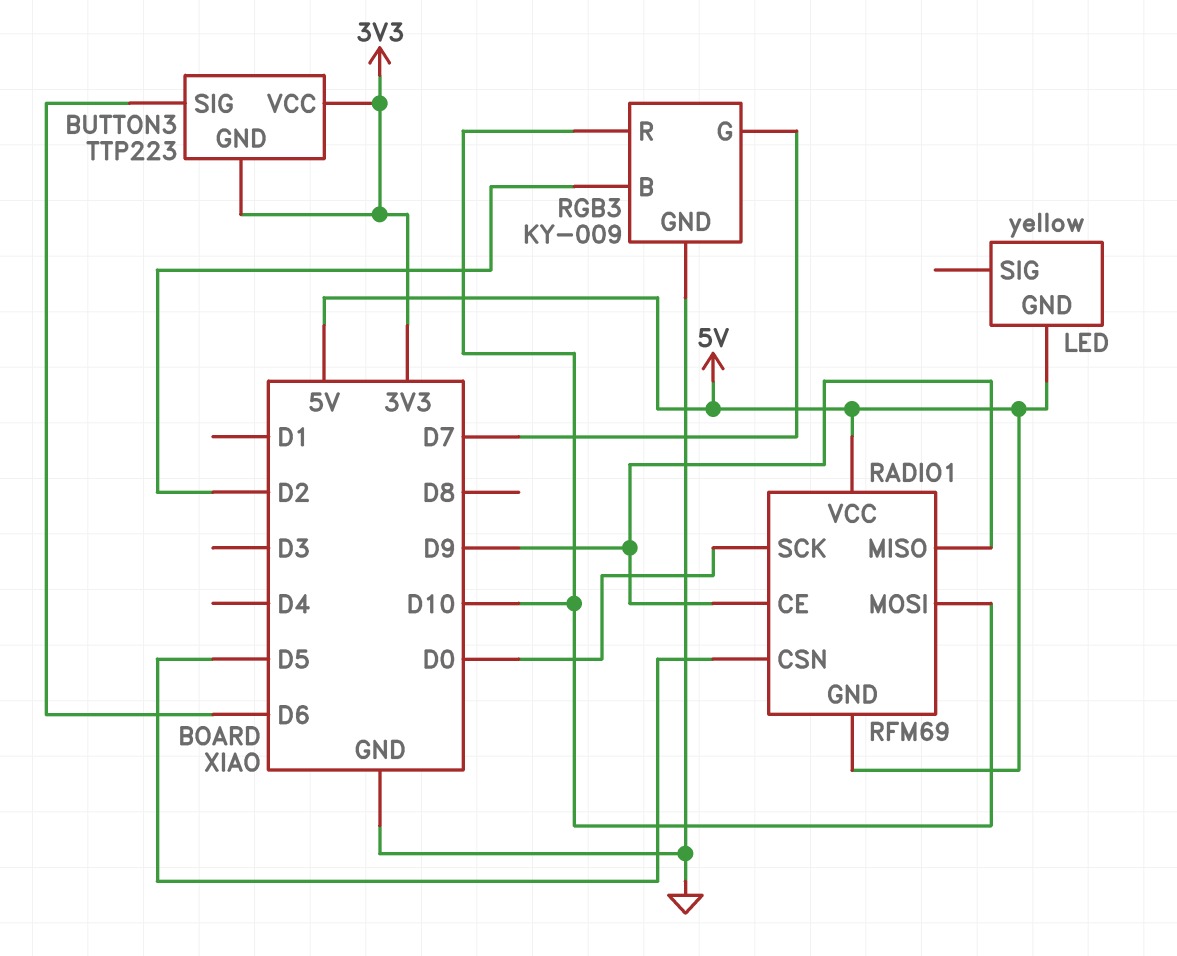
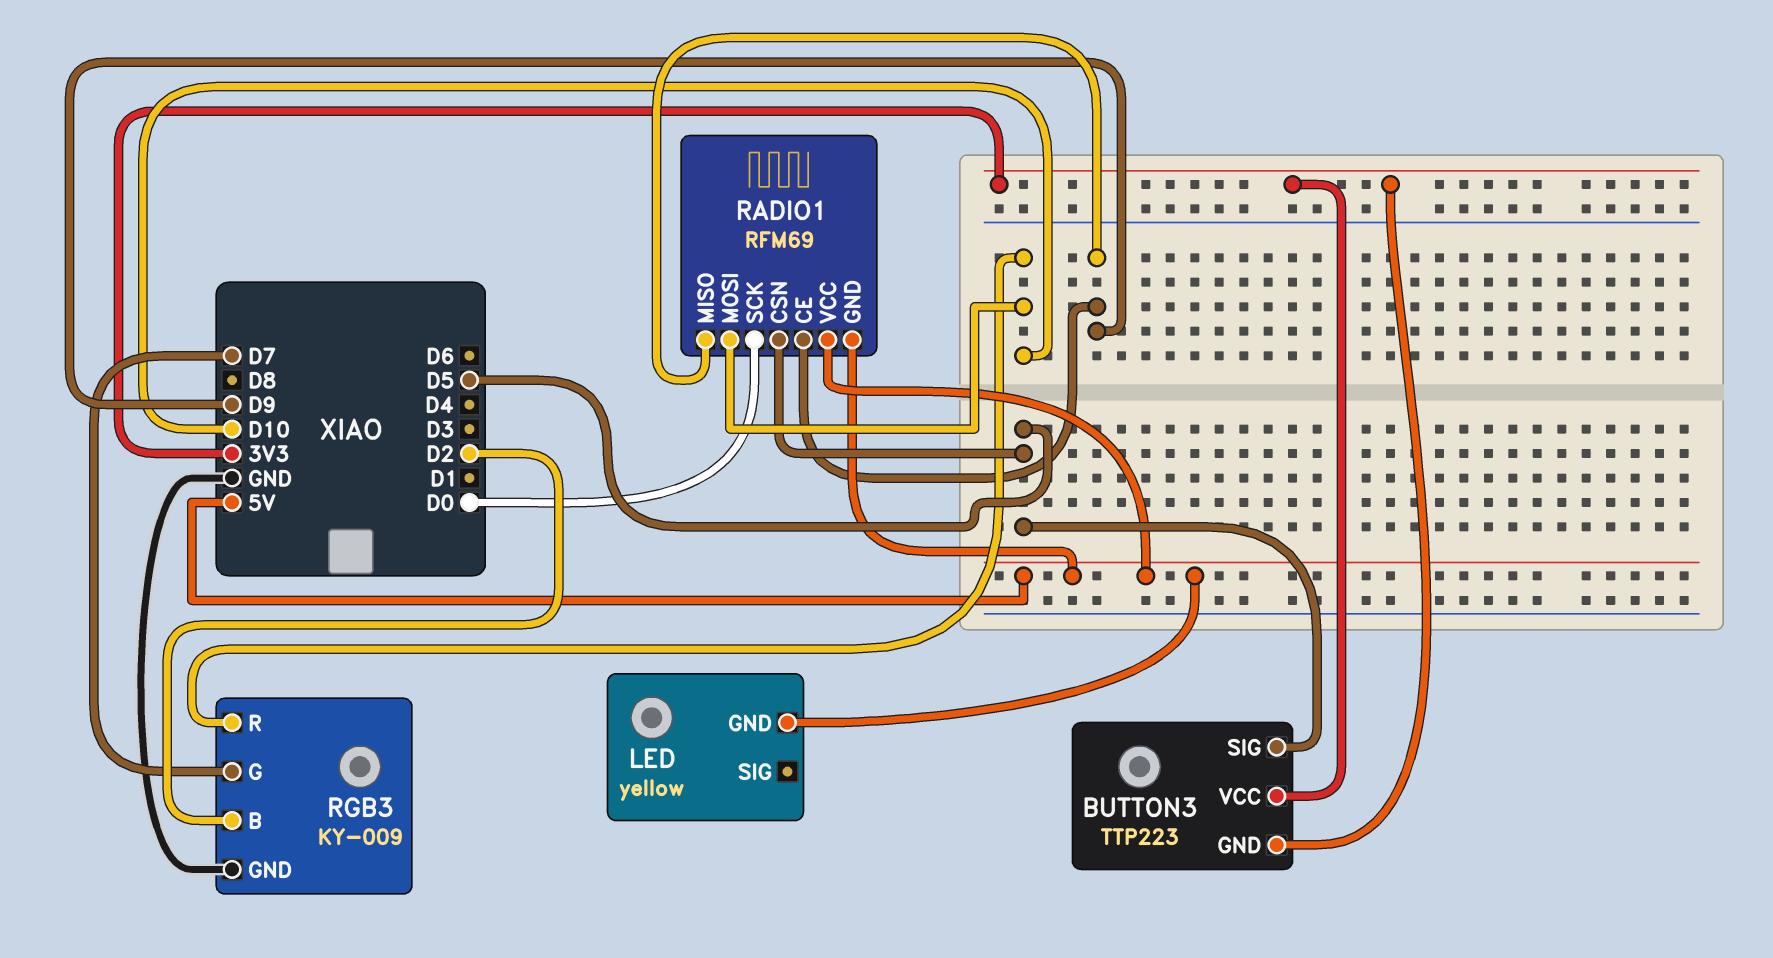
BUTTON3 pin SIG: D6 -> D5

